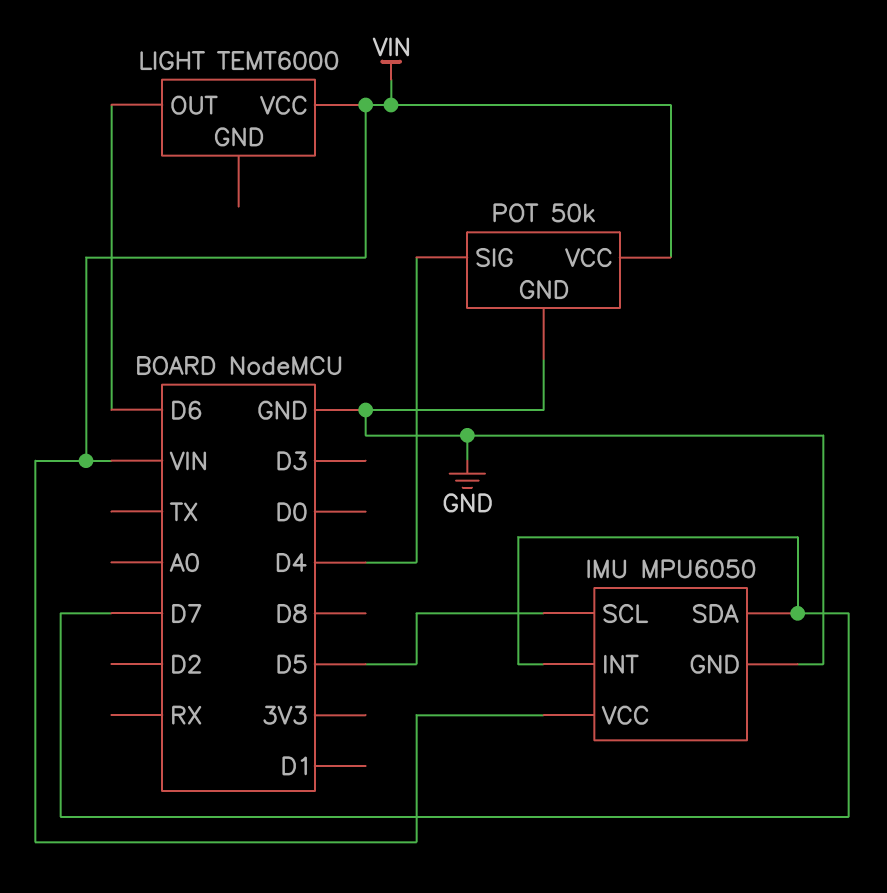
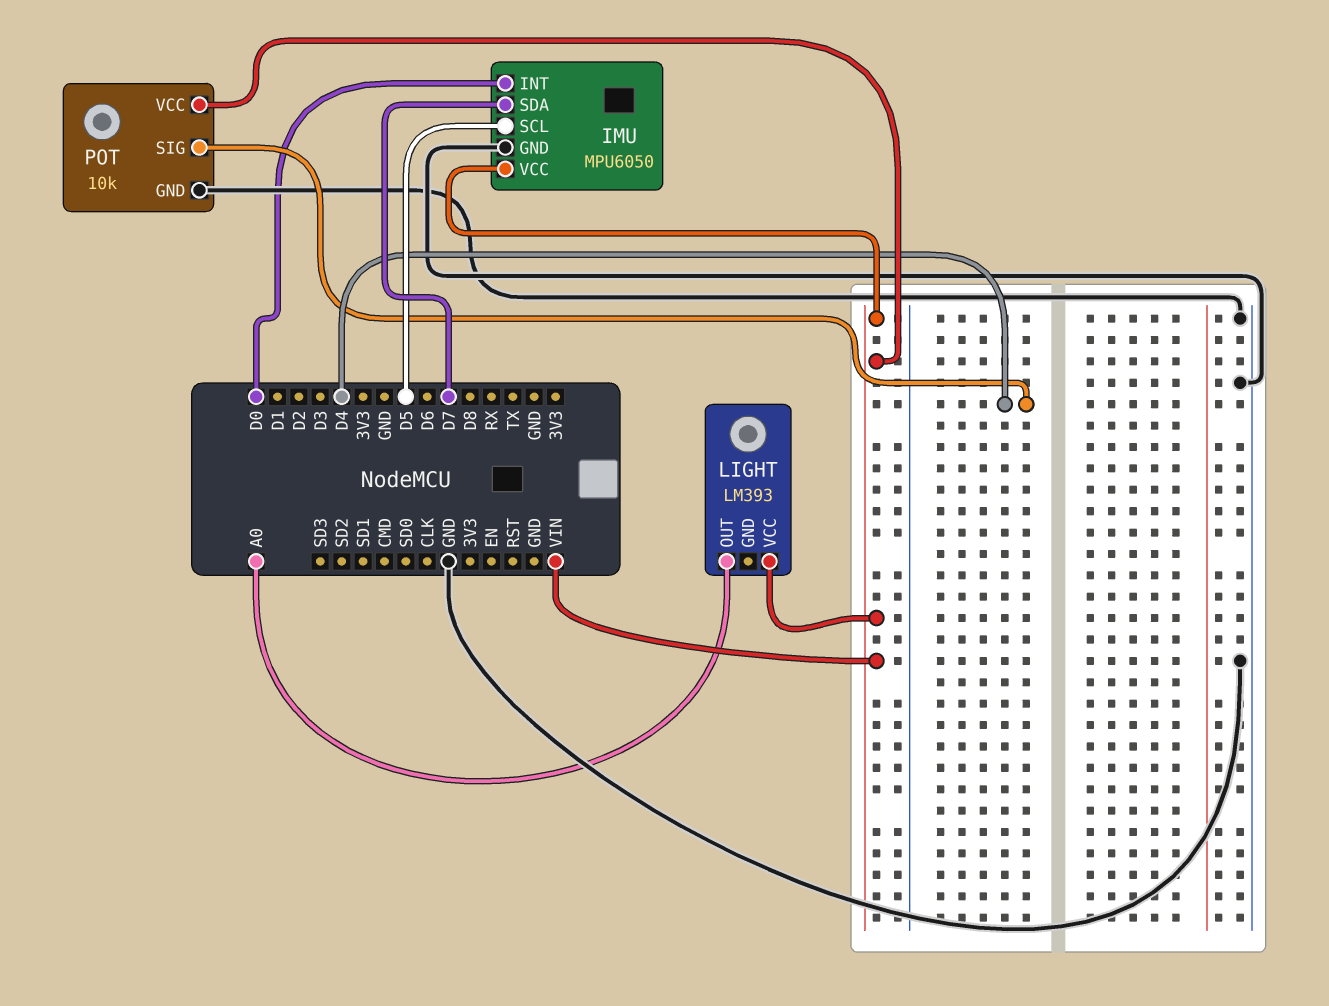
IMU pin INT: D7 -> D0
LIGHT: TEMT6000 -> LM393
LIGHT pin OUT: D6 -> A0
POT: 50k -> 10k

